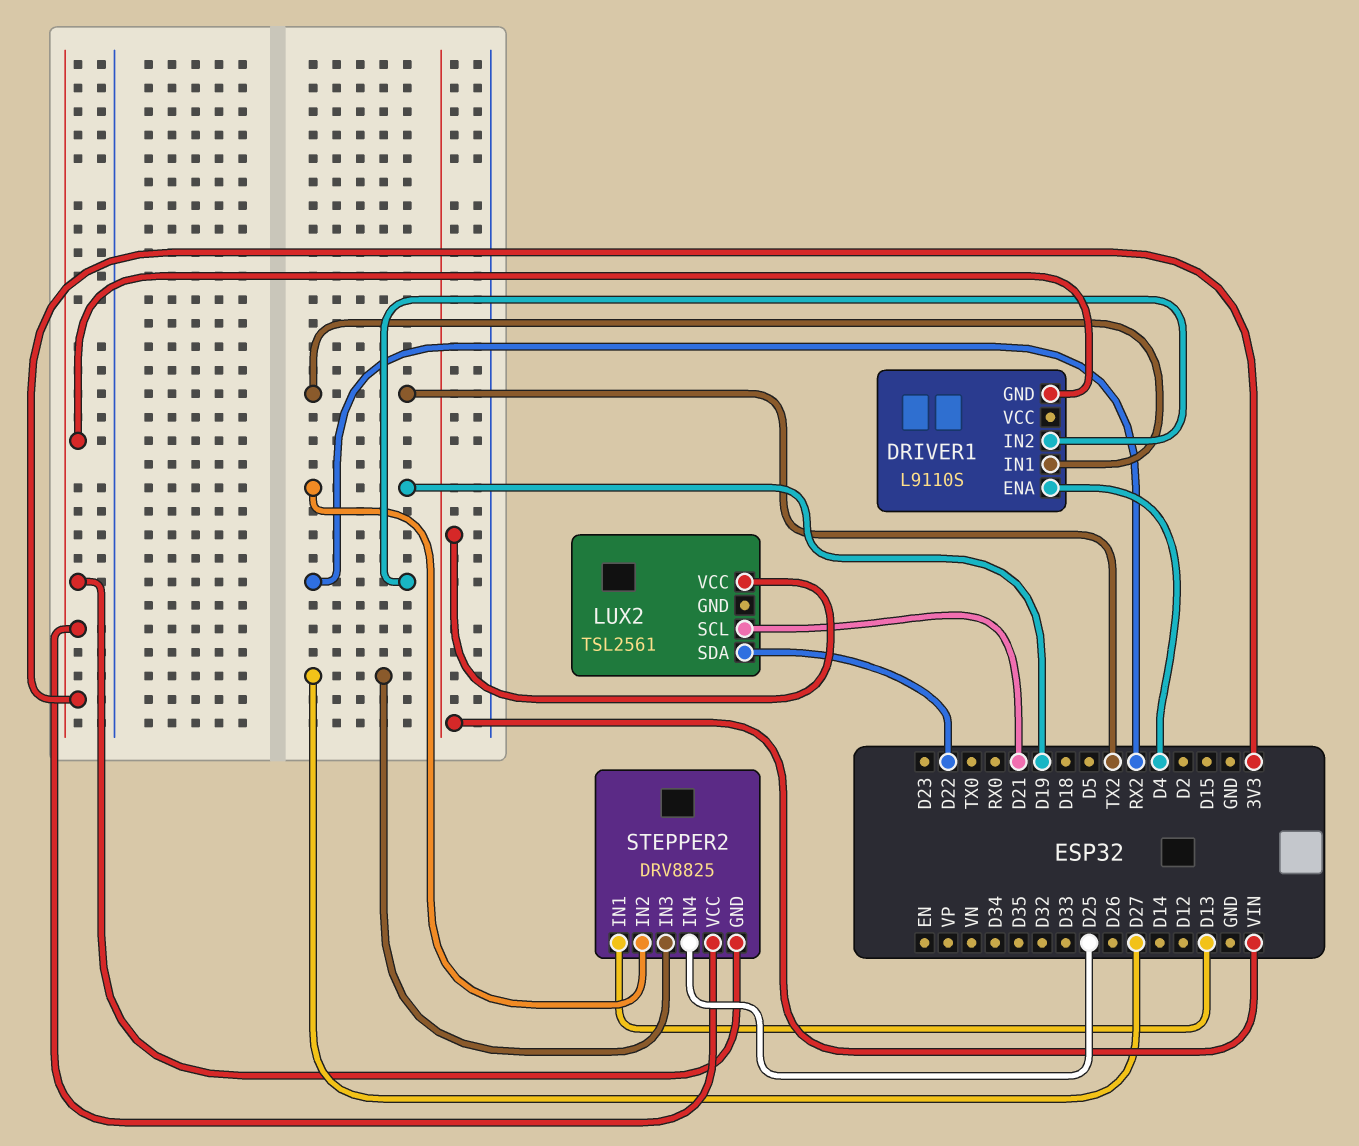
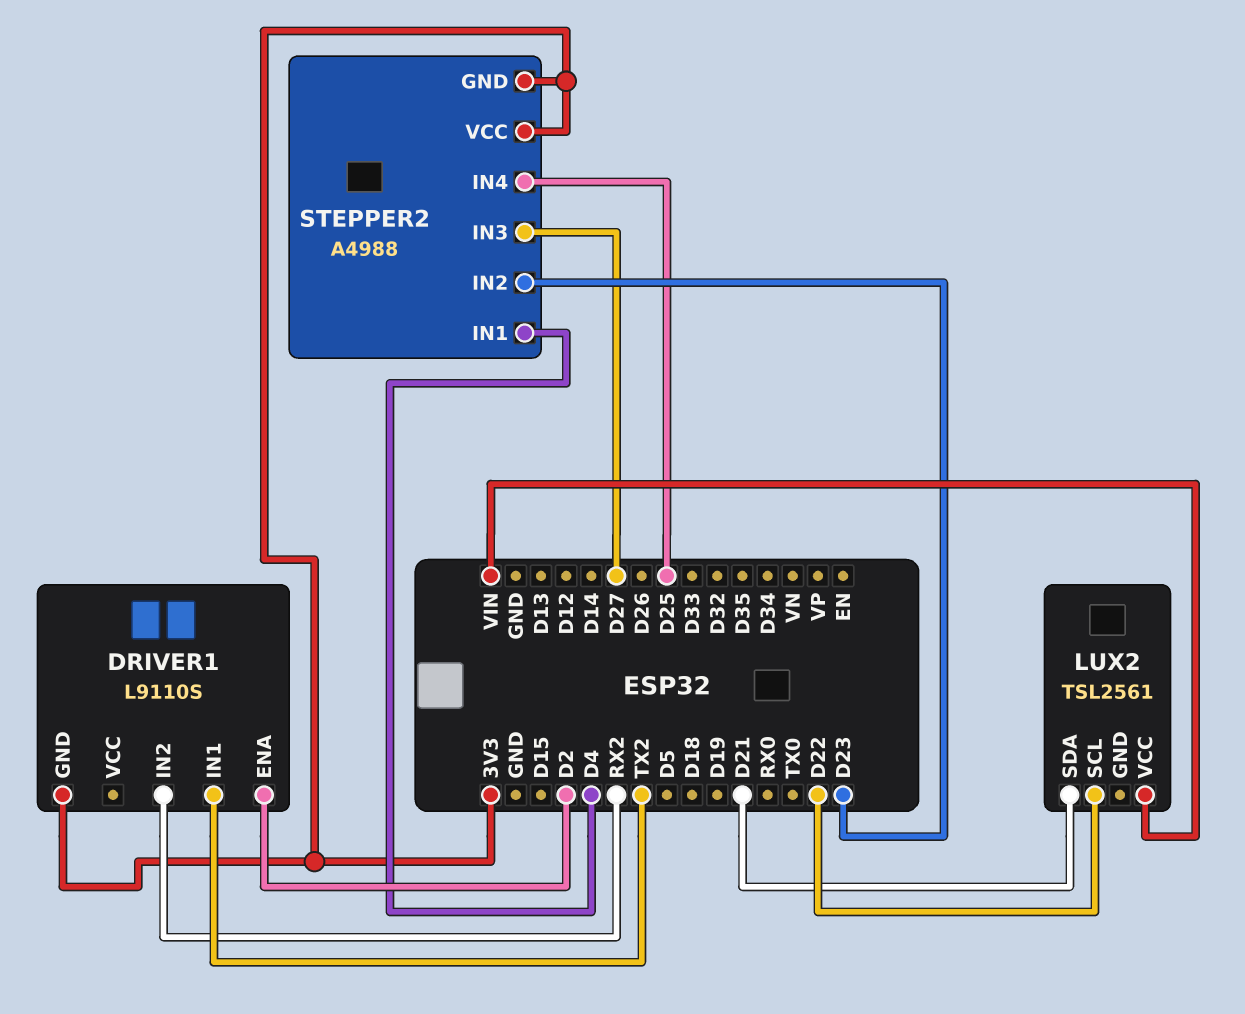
DRIVER1 pin ENA: D4 -> D2
LUX2 pin SCL: D21 -> D22
LUX2 pin SDA: D22 -> D21
STEPPER2: DRV8825 -> A4988
STEPPER2 pin IN1: D13 -> D4
STEPPER2 pin IN2: D19 -> D23

